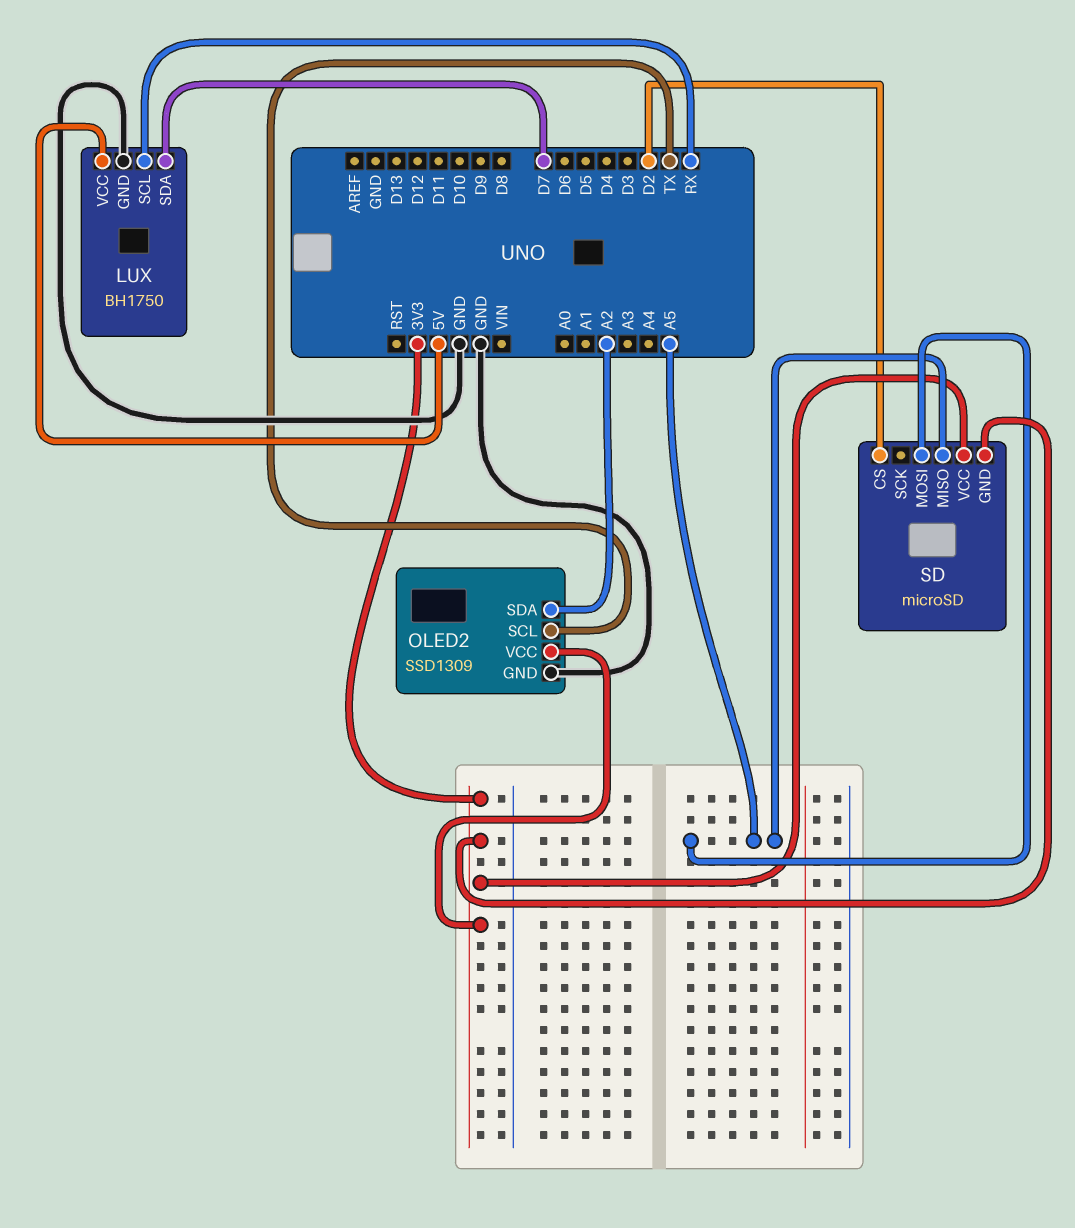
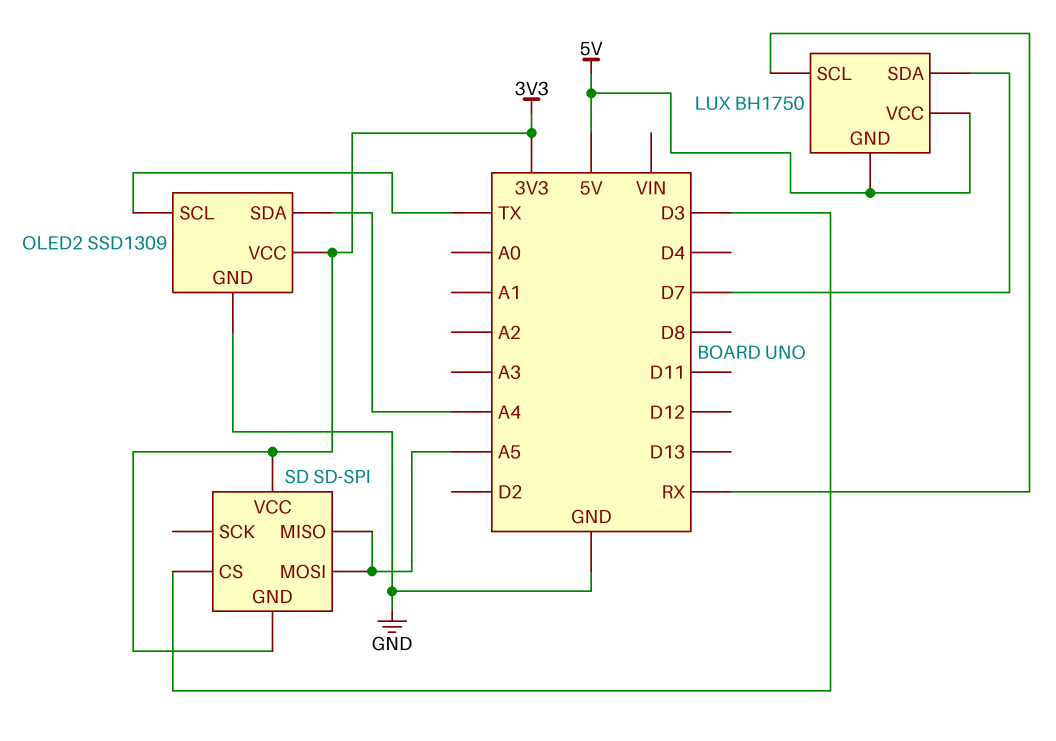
LUX pin GND: GND -> 5V
OLED2 pin SDA: A2 -> A4
SD: microSD -> SD-SPI
SD pin CS: D2 -> D3

